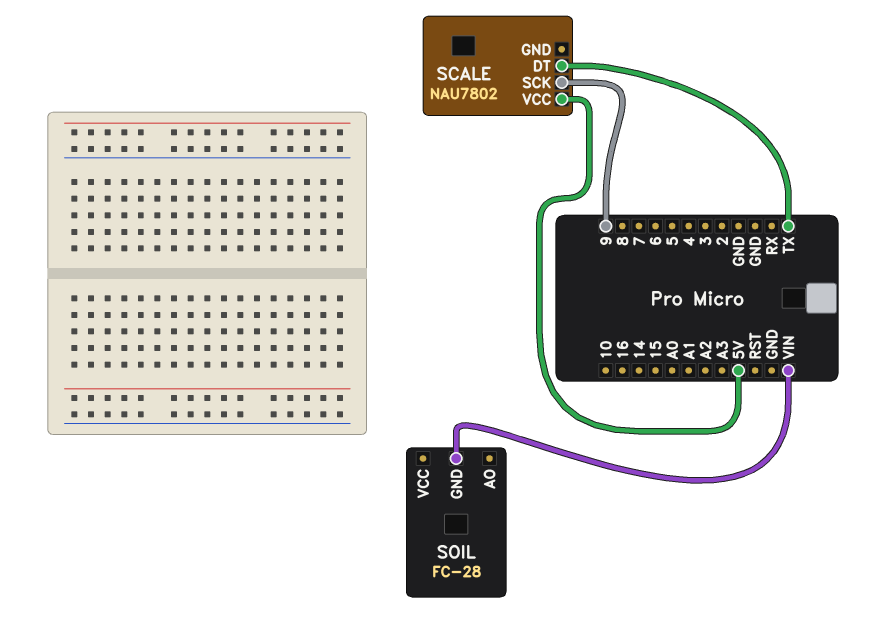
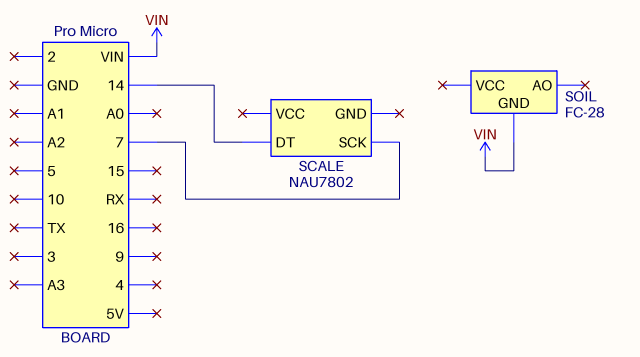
SCALE pin DT: TX -> 14
SCALE pin SCK: 9 -> 7
SCALE pin VCC: 5V -> none

